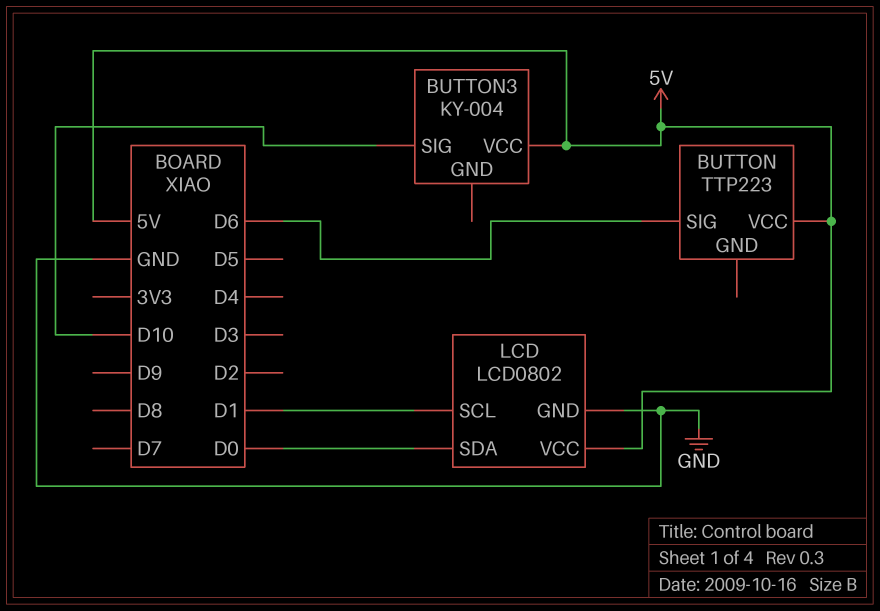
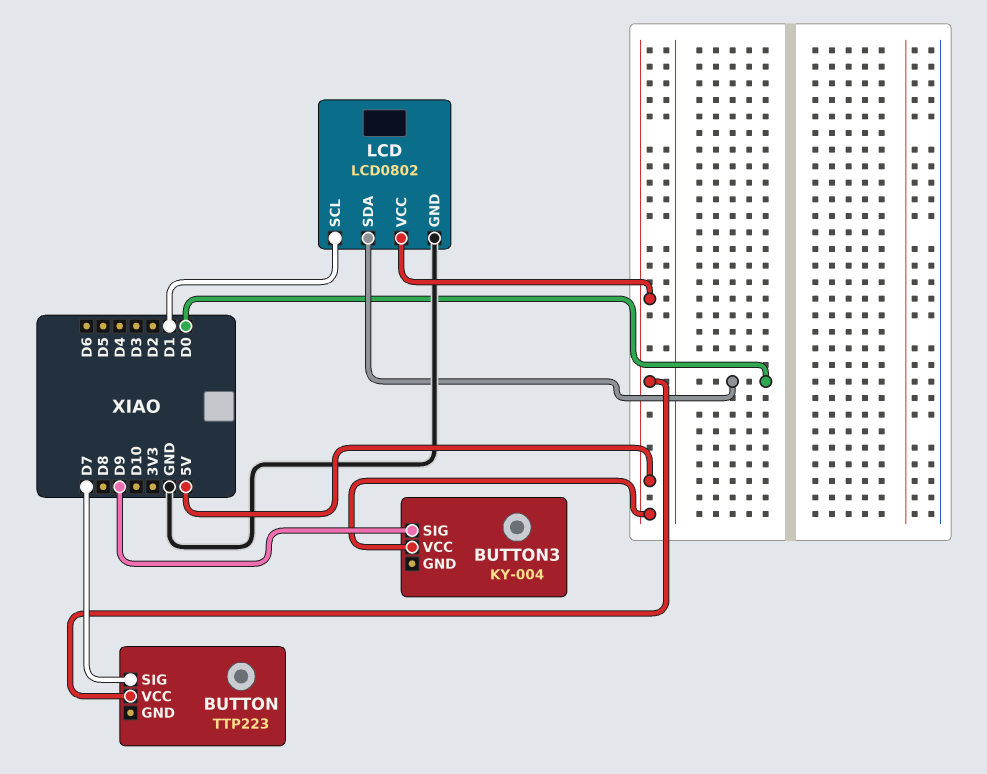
BUTTON pin SIG: D6 -> D7
BUTTON3 pin SIG: D10 -> D9

